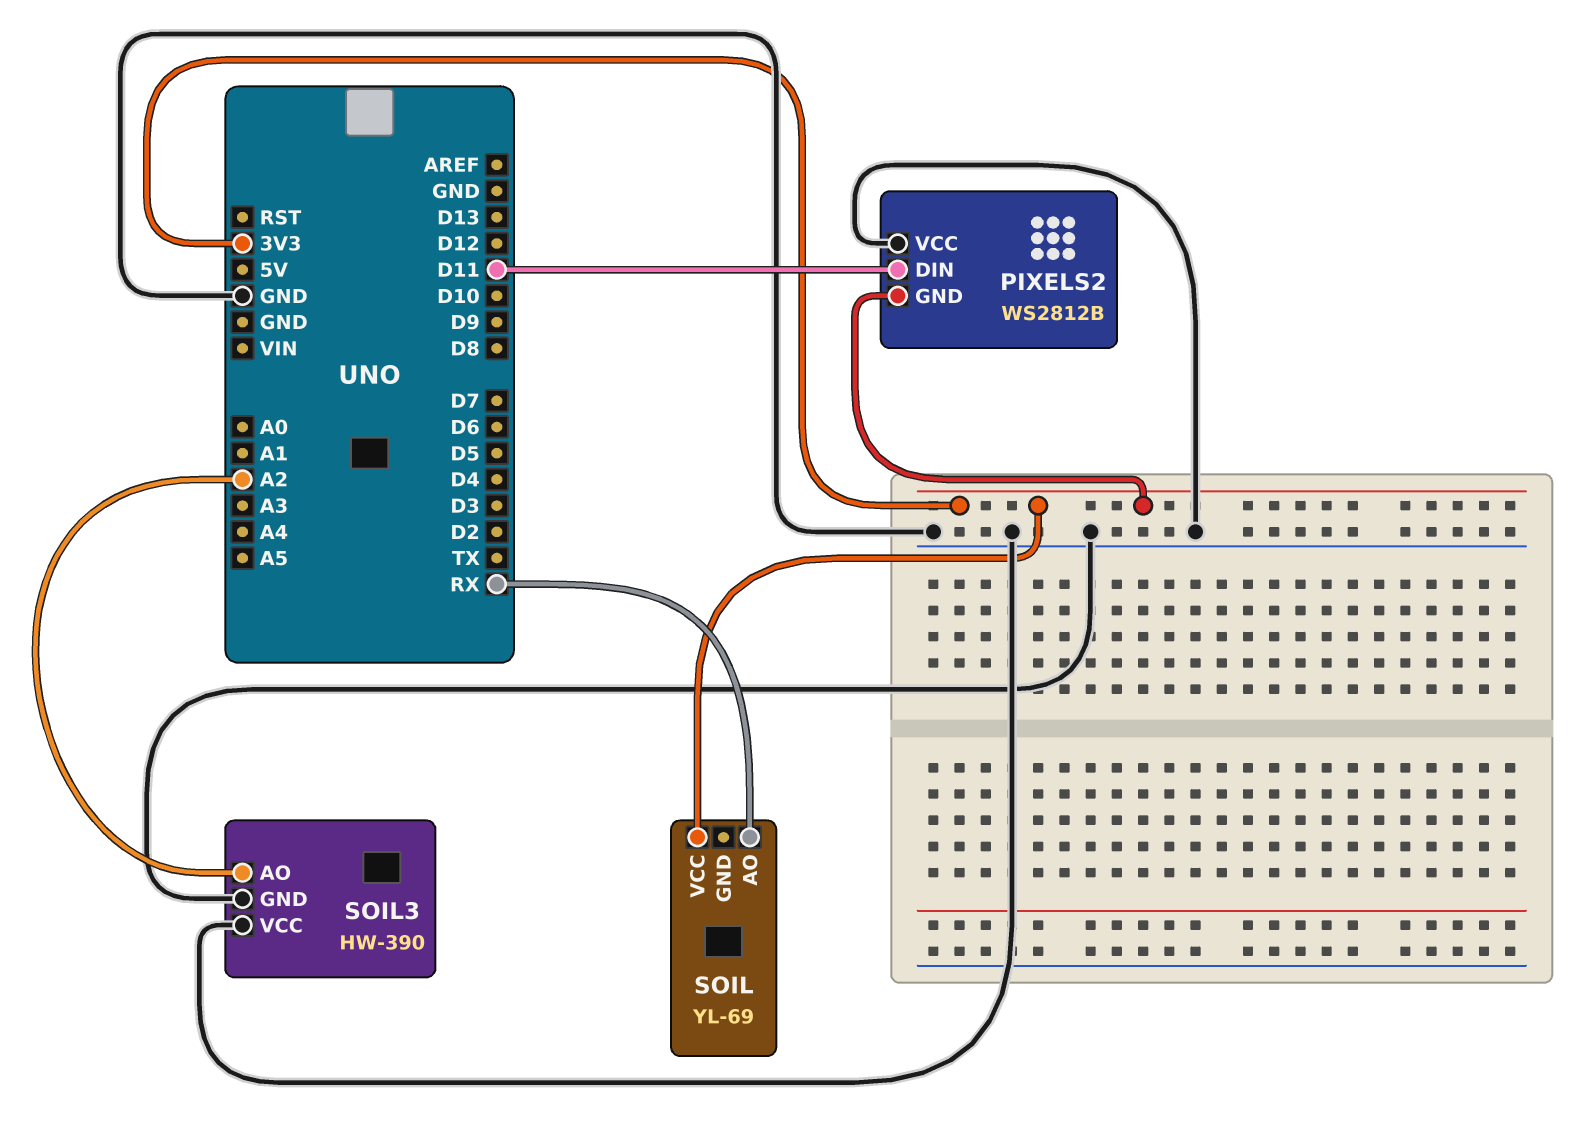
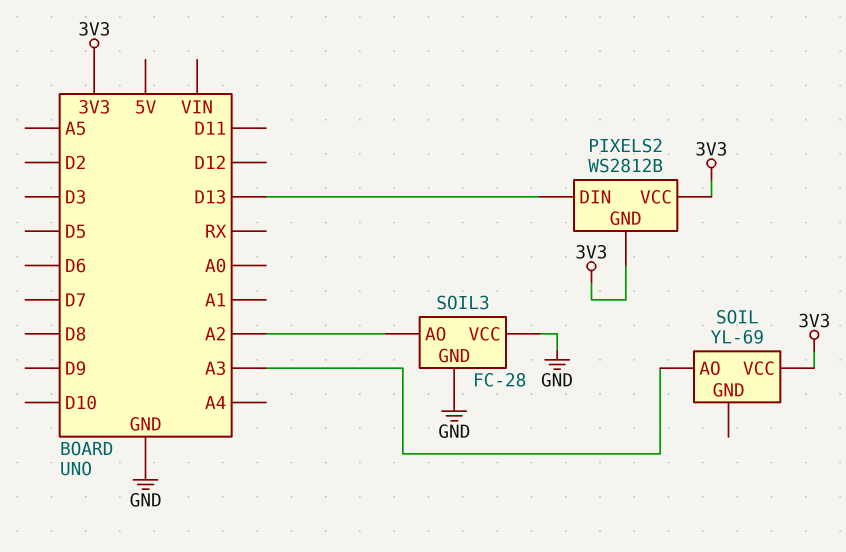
PIXELS2 pin DIN: D11 -> D13
PIXELS2 pin VCC: GND -> 3V3
SOIL pin AO: RX -> A3
SOIL3: HW-390 -> FC-28

